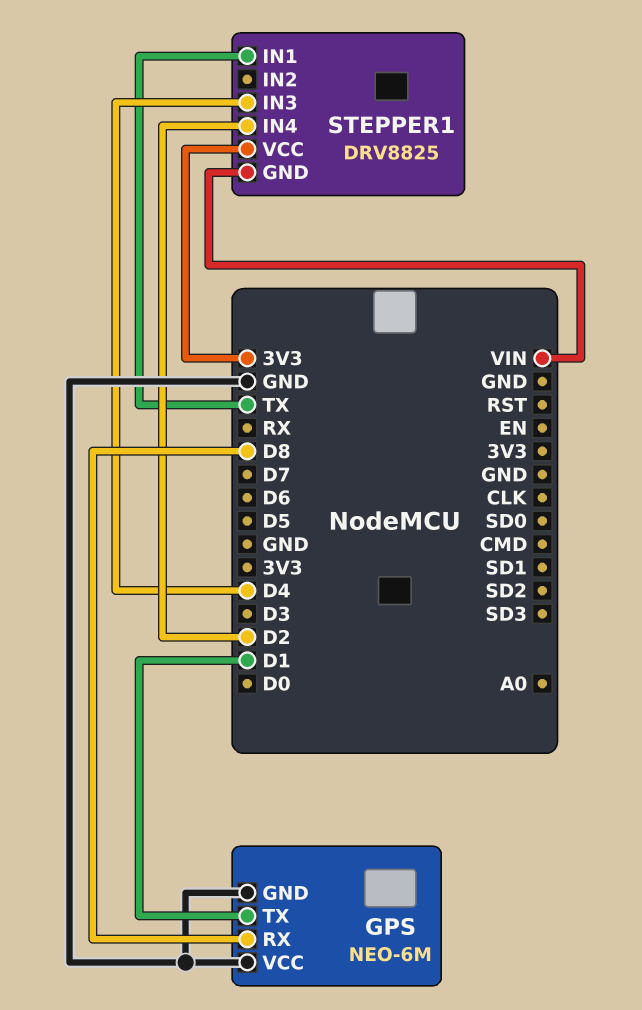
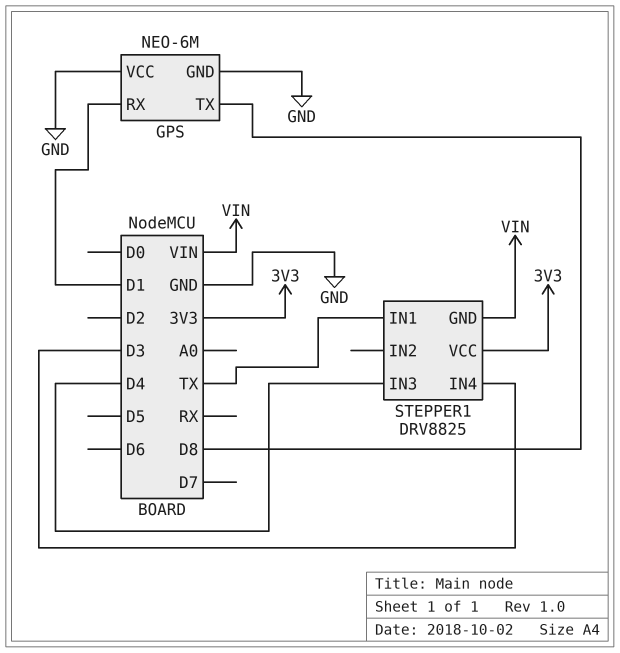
GPS pin RX: D8 -> D1
GPS pin TX: D1 -> D8
STEPPER1 pin IN4: D2 -> D3

